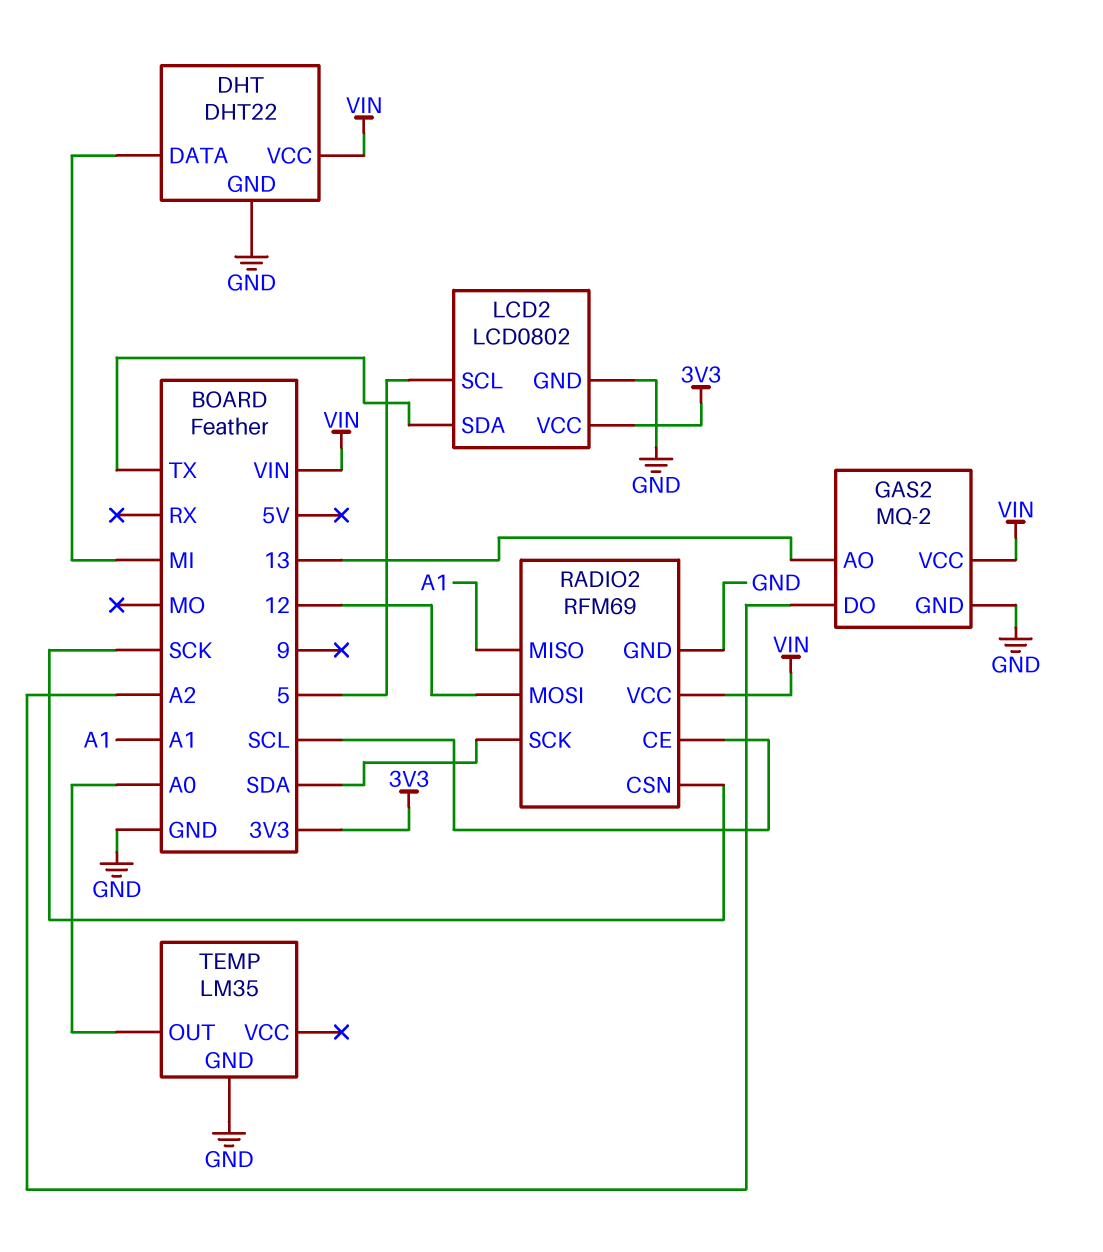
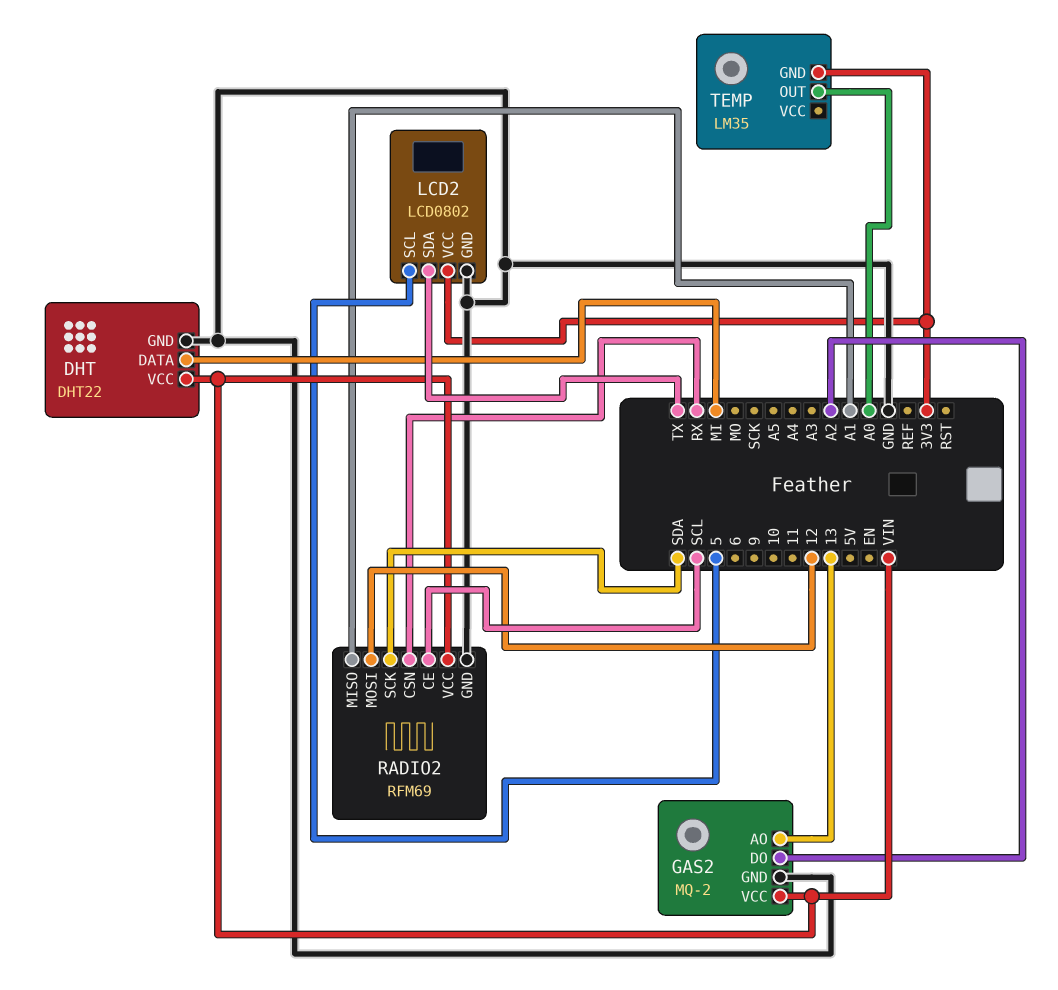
RADIO2 pin CSN: SCK -> RX
TEMP pin GND: GND -> 3V3

